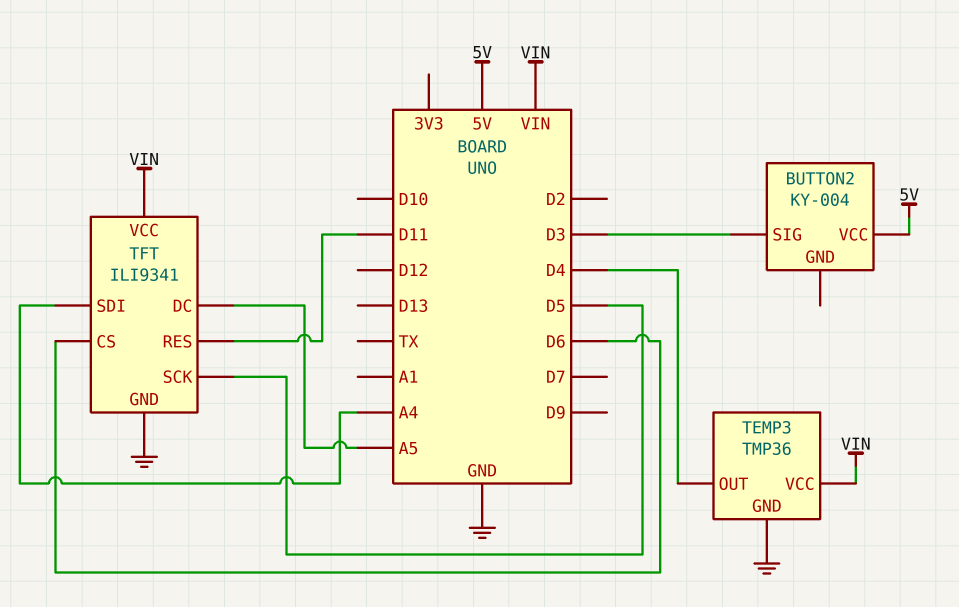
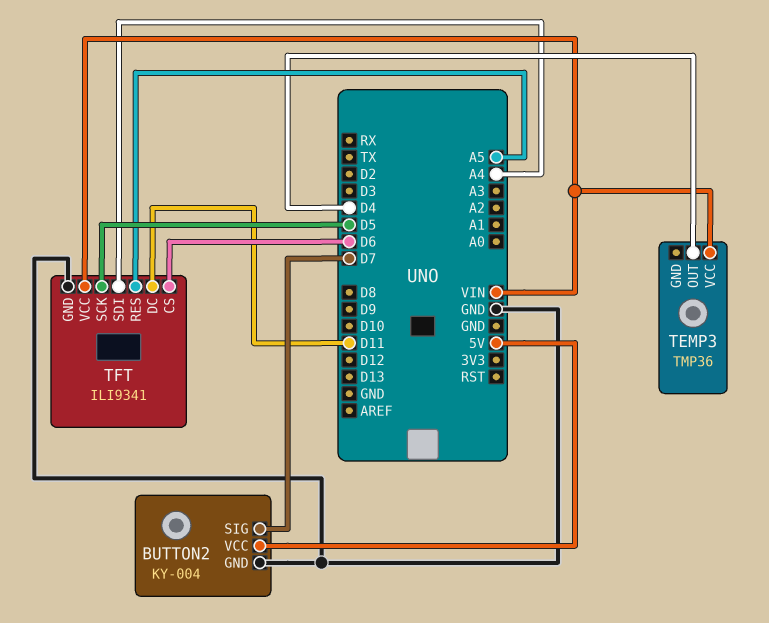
BUTTON2 pin GND: none -> GND
BUTTON2 pin SIG: D3 -> D7
TEMP3 pin GND: GND -> none
TFT pin DC: A5 -> D11
TFT pin RES: D11 -> A5

